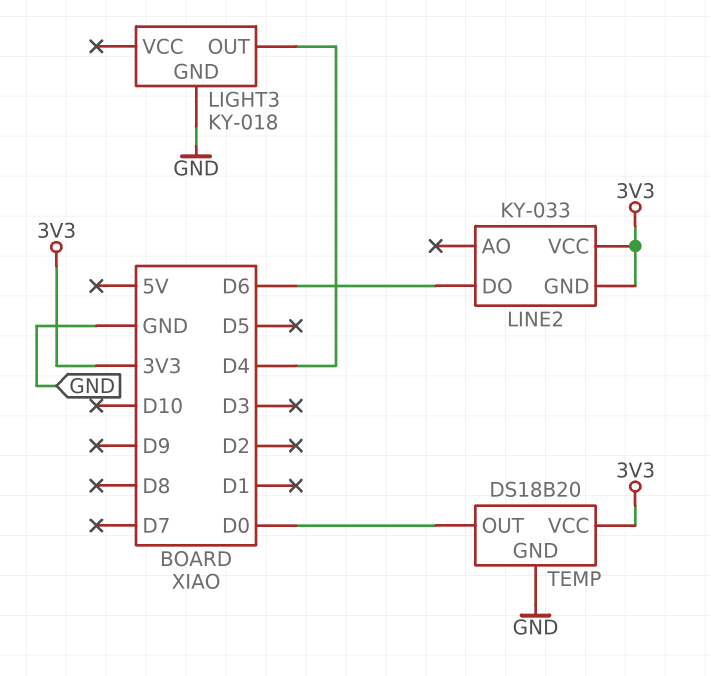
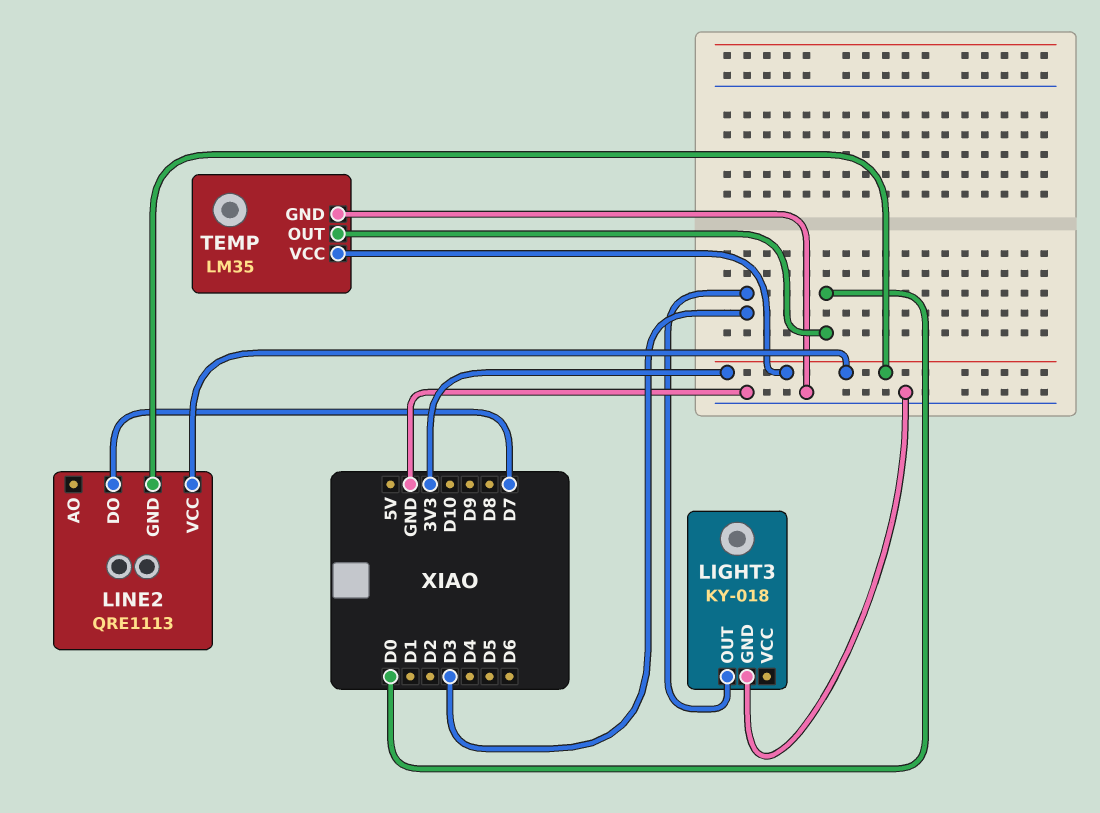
LIGHT3 pin OUT: D4 -> D3
LINE2: KY-033 -> QRE1113
LINE2 pin DO: D6 -> D7
TEMP: DS18B20 -> LM35

